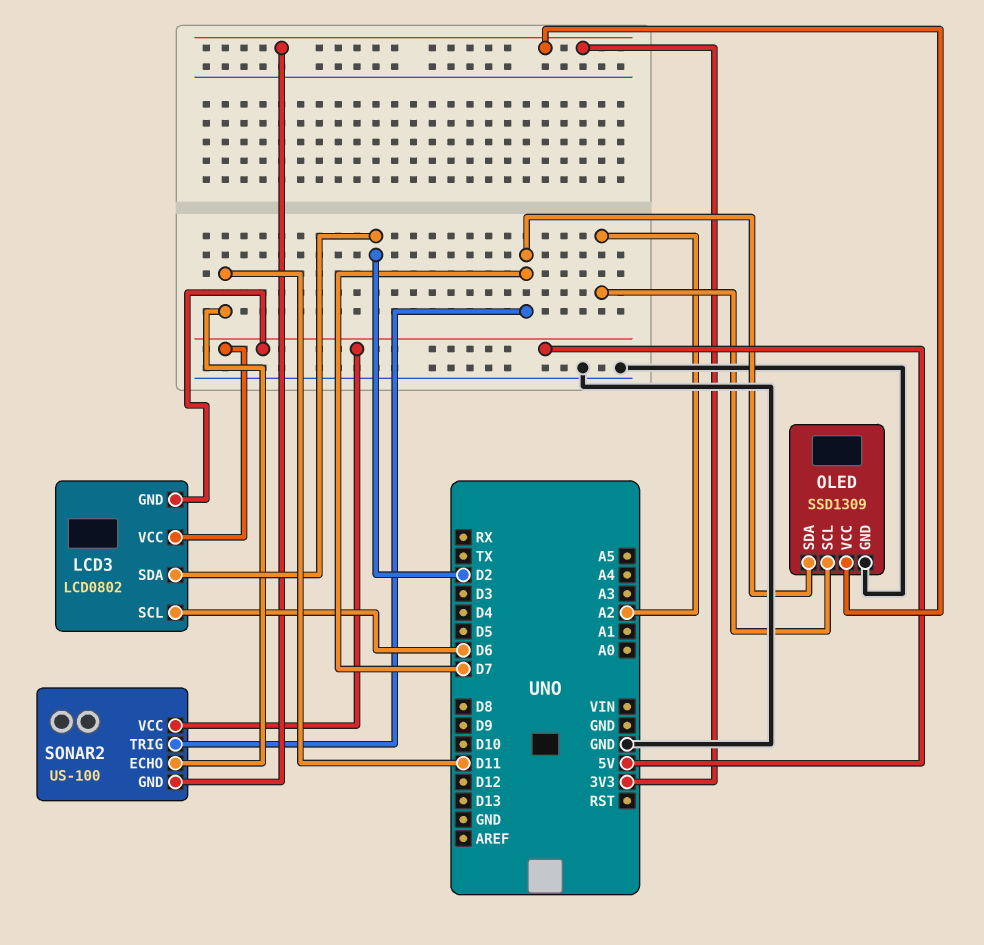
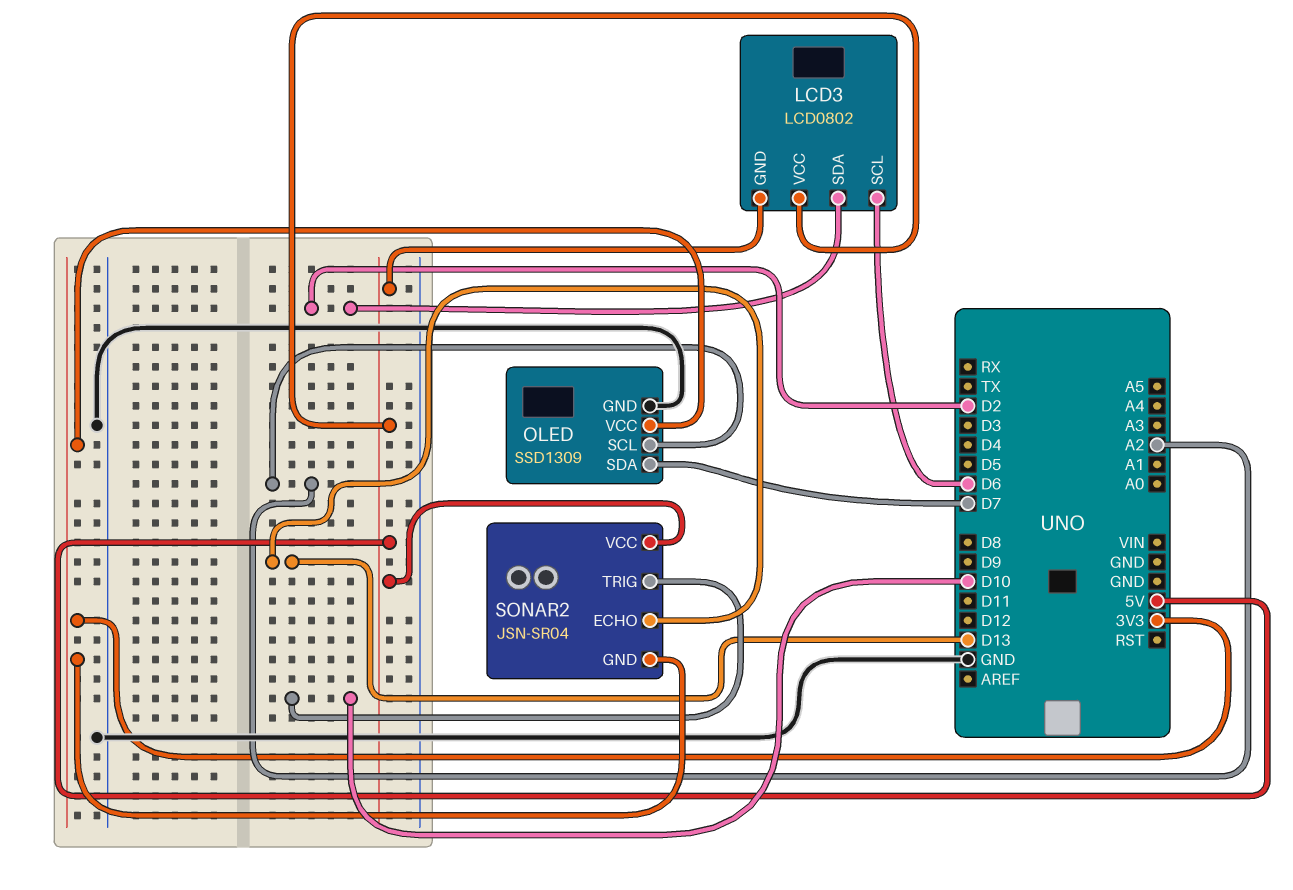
SONAR2: US-100 -> JSN-SR04
SONAR2 pin ECHO: D11 -> D13
SONAR2 pin TRIG: D7 -> D10

